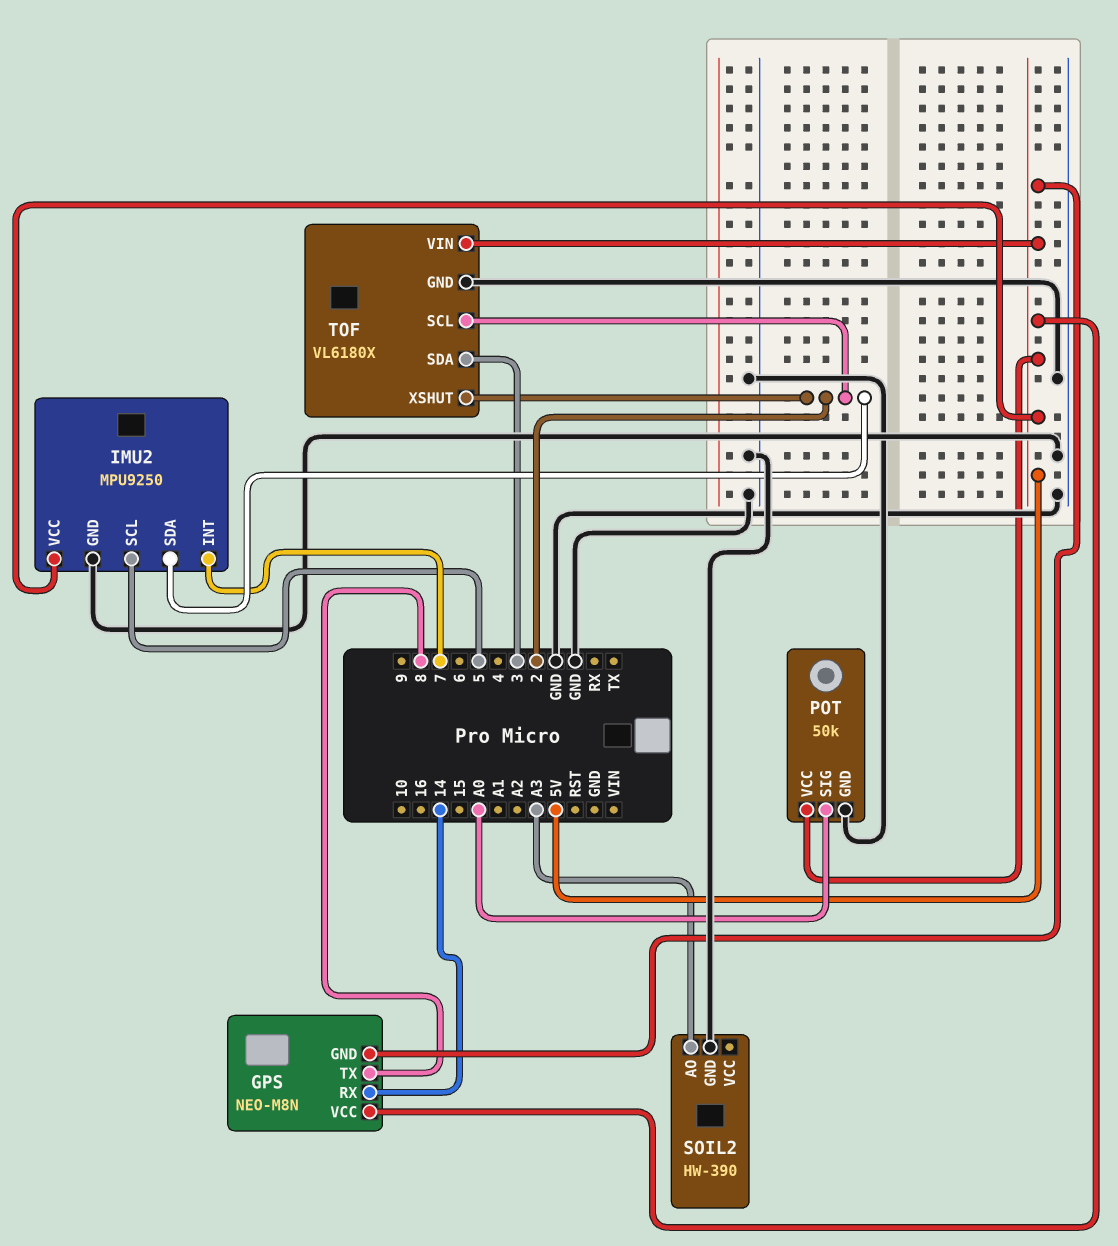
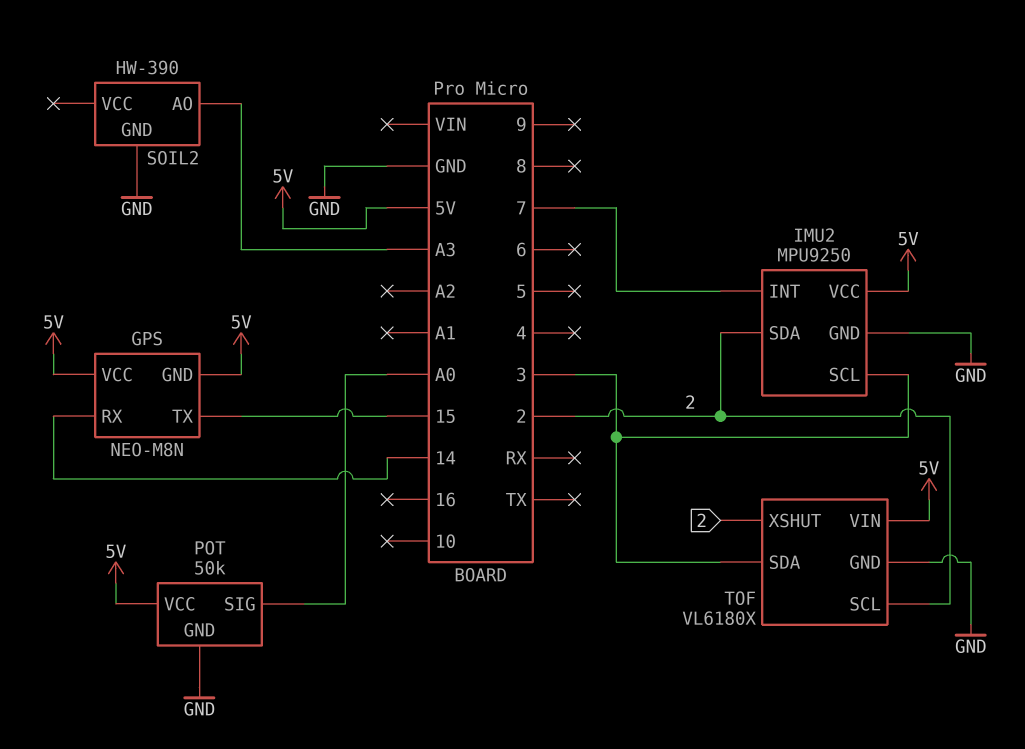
GPS pin TX: 8 -> 15
IMU2 pin SCL: 5 -> 3

